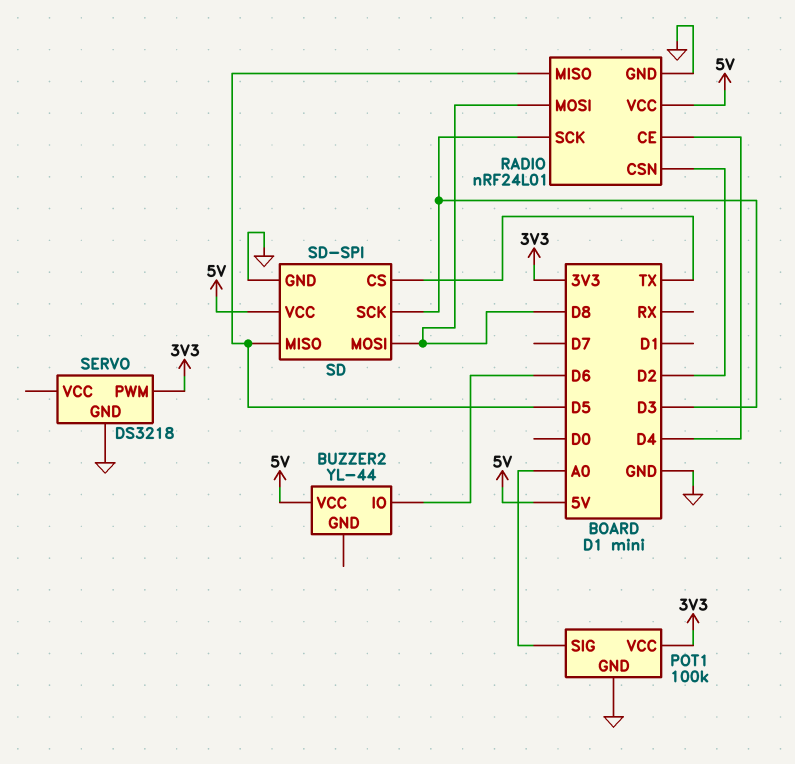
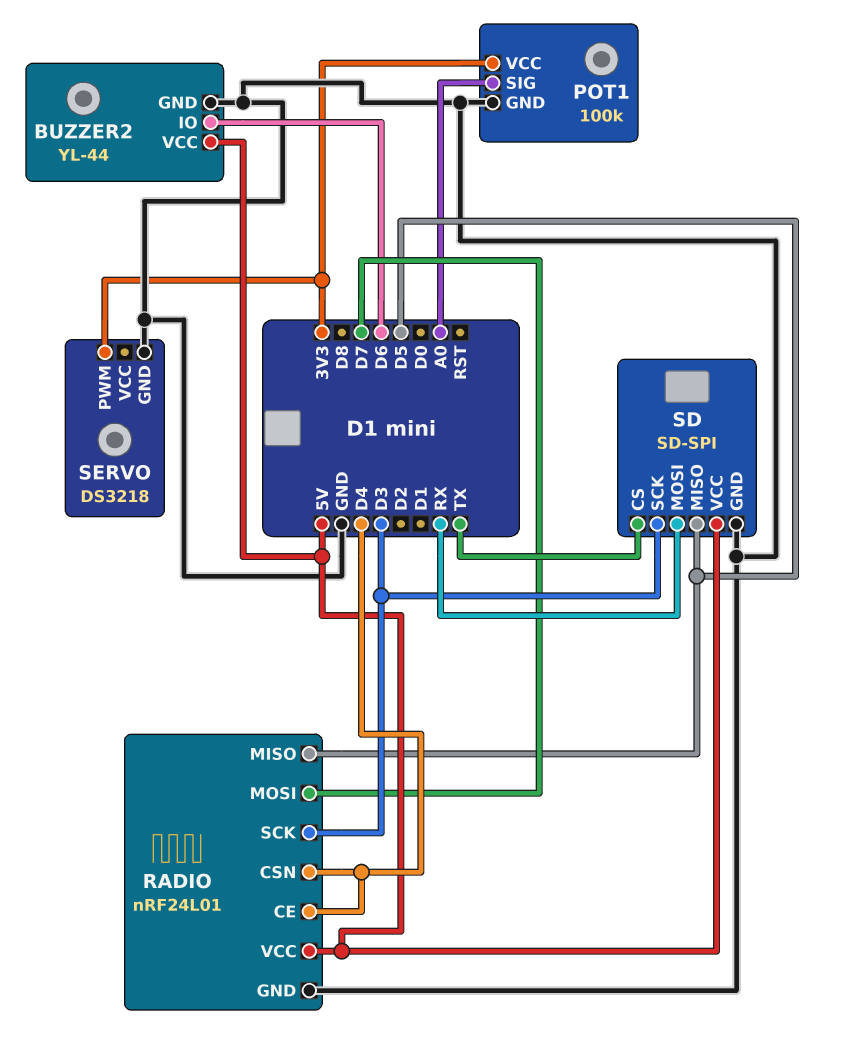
BUZZER2 pin GND: none -> GND
RADIO pin CSN: D2 -> D4
RADIO pin MOSI: D8 -> D7
SD pin MOSI: D8 -> RX

